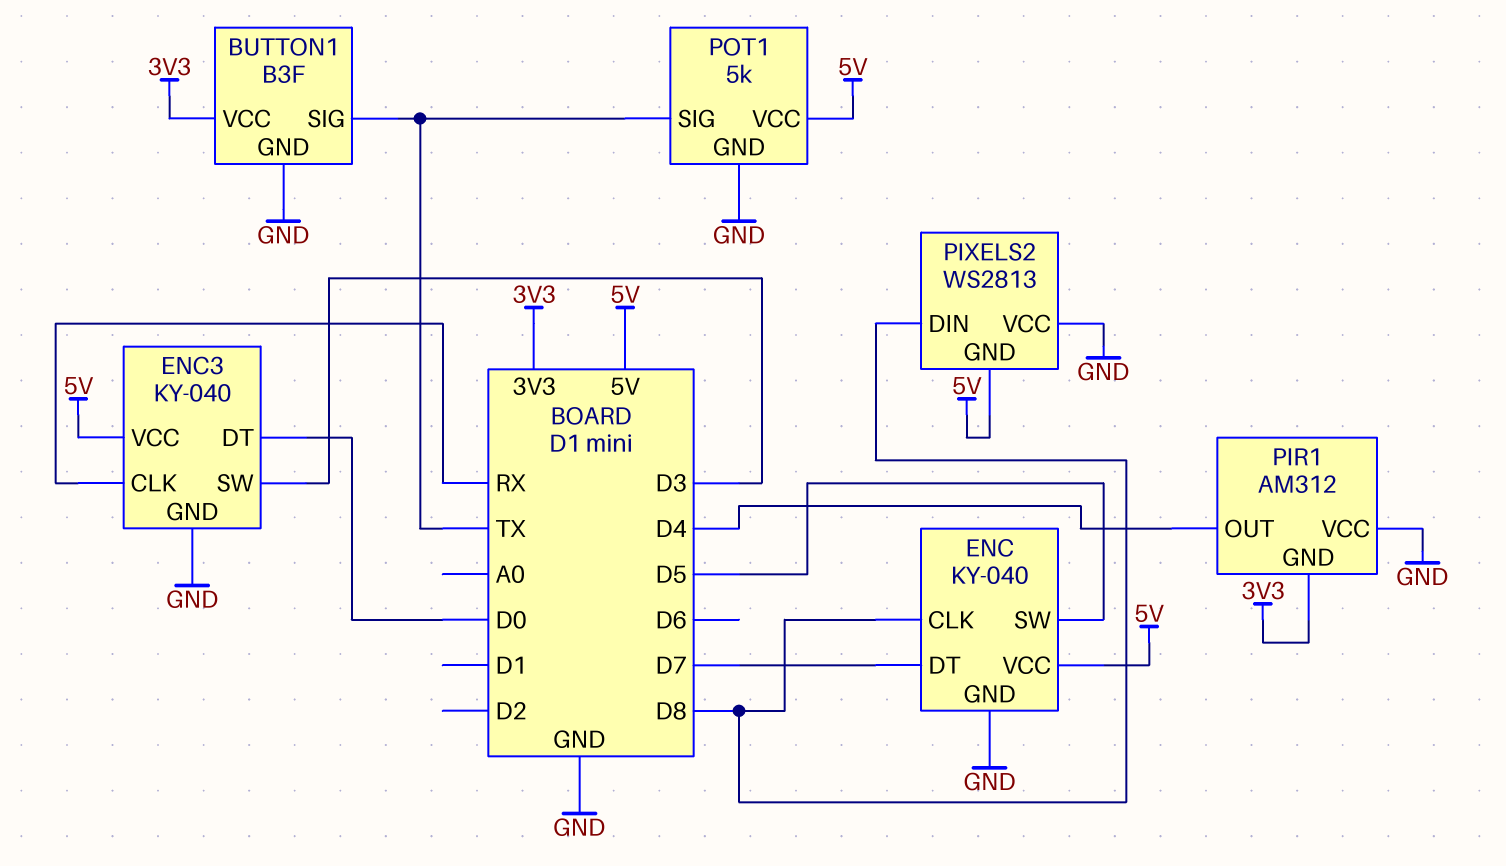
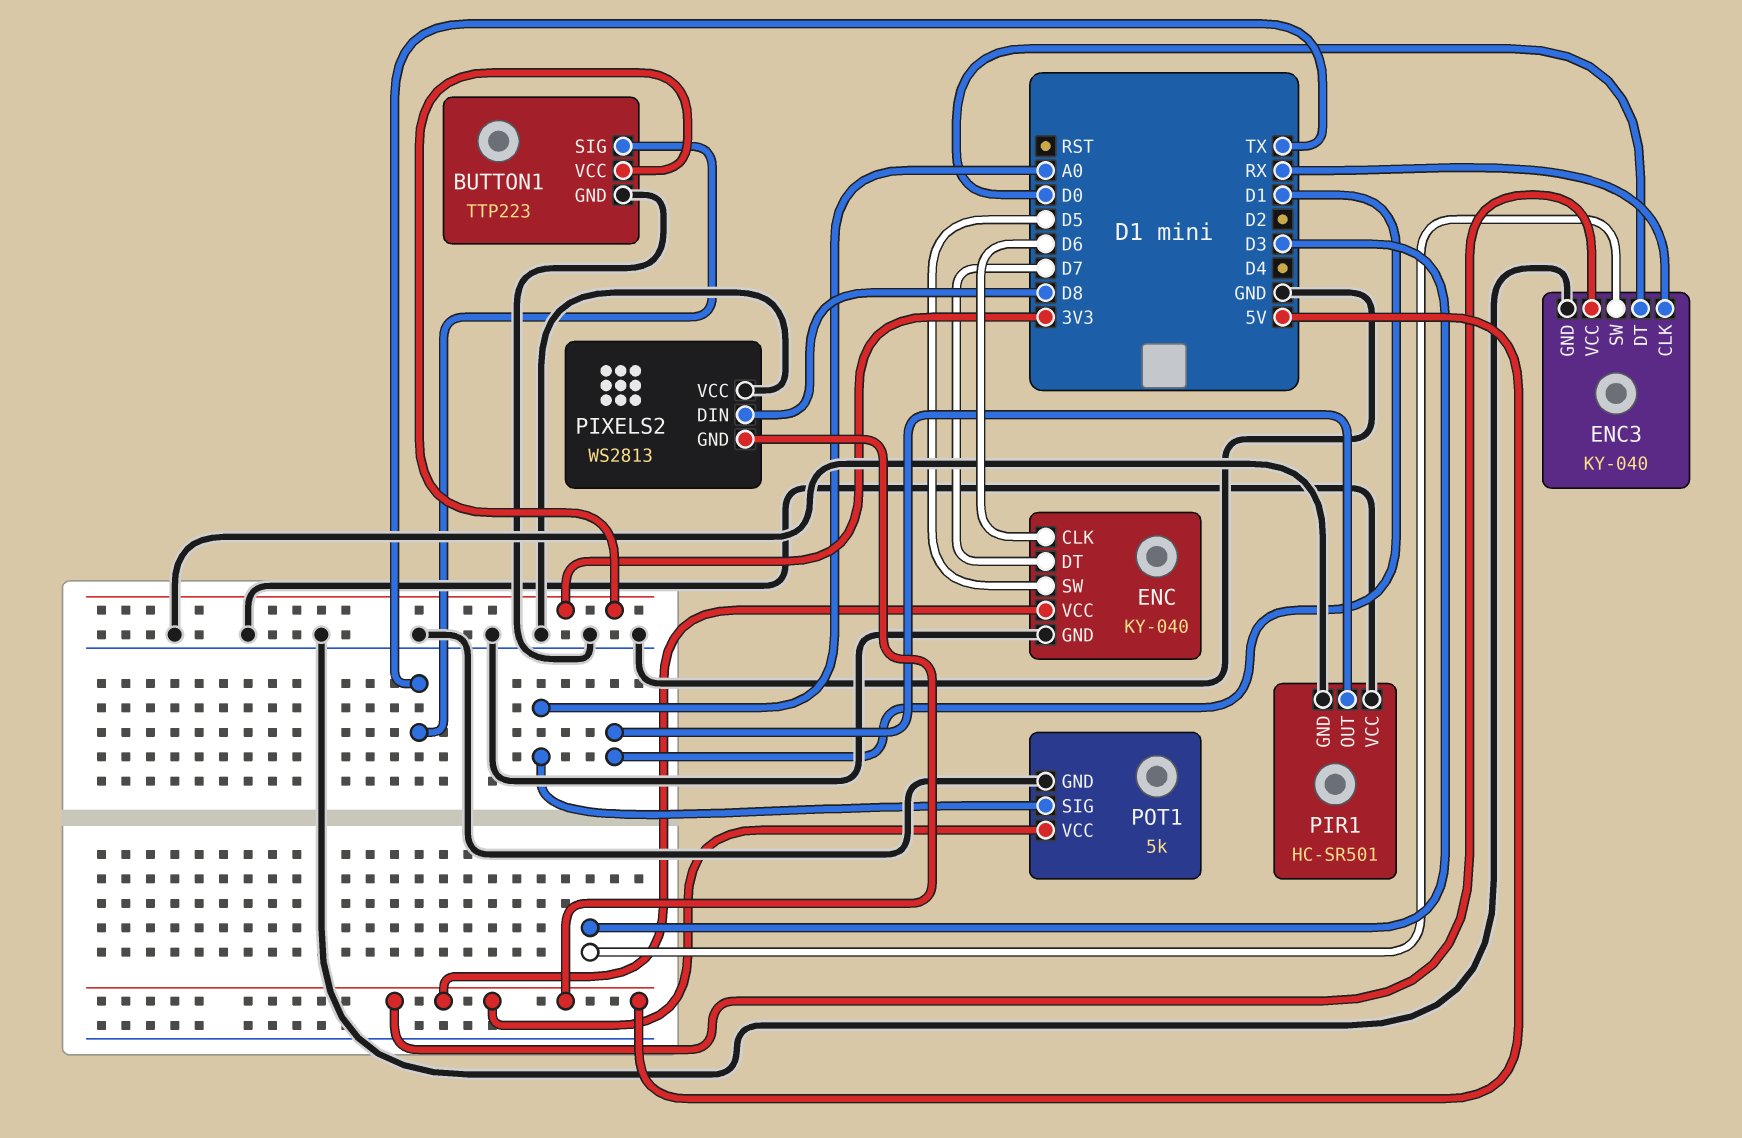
BUTTON1: B3F -> TTP223
ENC pin CLK: D8 -> D6
PIR1: AM312 -> HC-SR501
PIR1 pin GND: 3V3 -> GND
PIR1 pin OUT: D4 -> D1
POT1 pin SIG: TX -> A0

